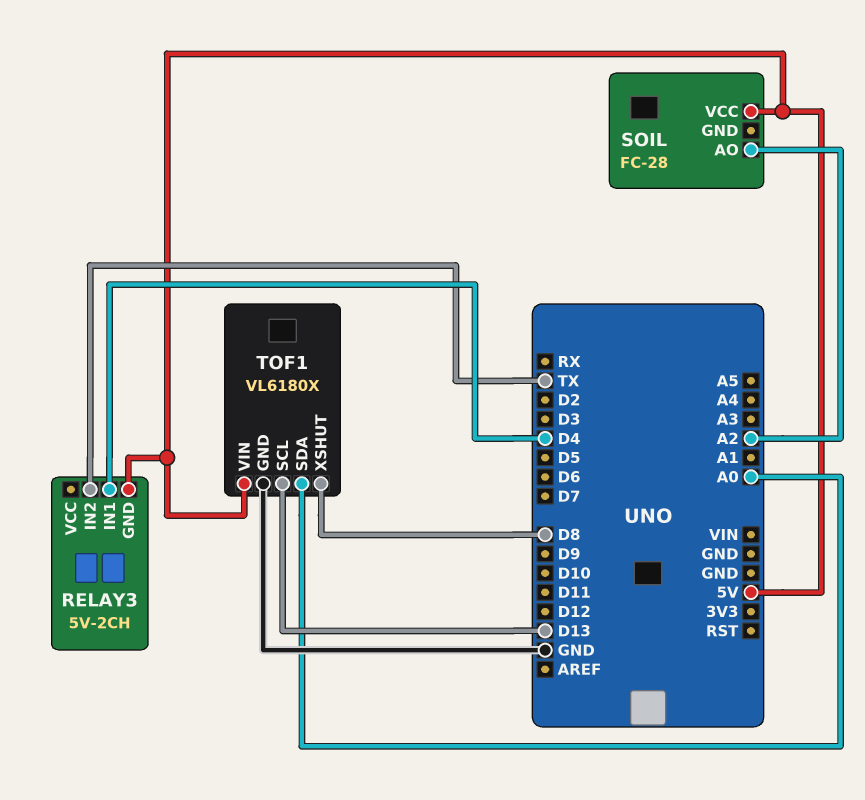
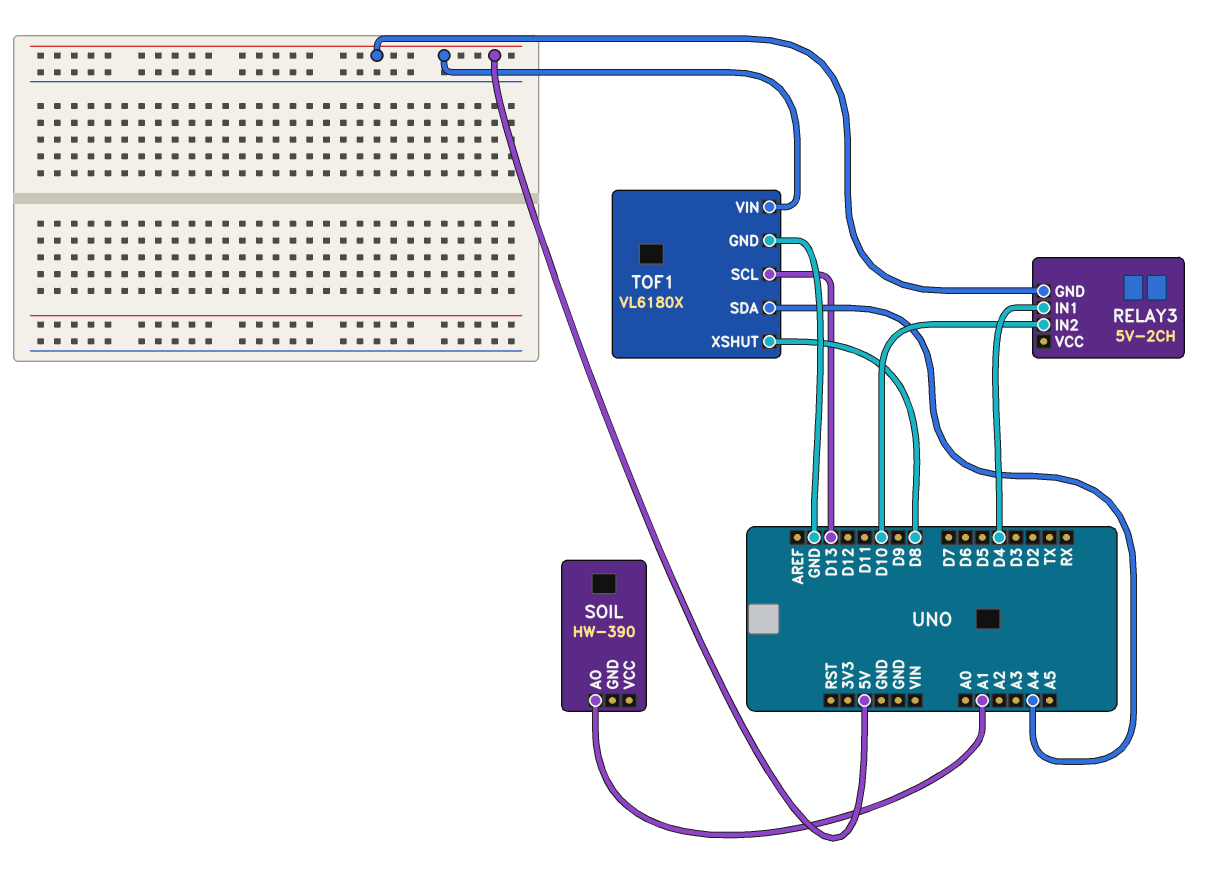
RELAY3 pin IN2: TX -> D10
SOIL: FC-28 -> HW-390
SOIL pin AO: A2 -> A1
SOIL pin VCC: 5V -> none
TOF1 pin SDA: A0 -> A4

